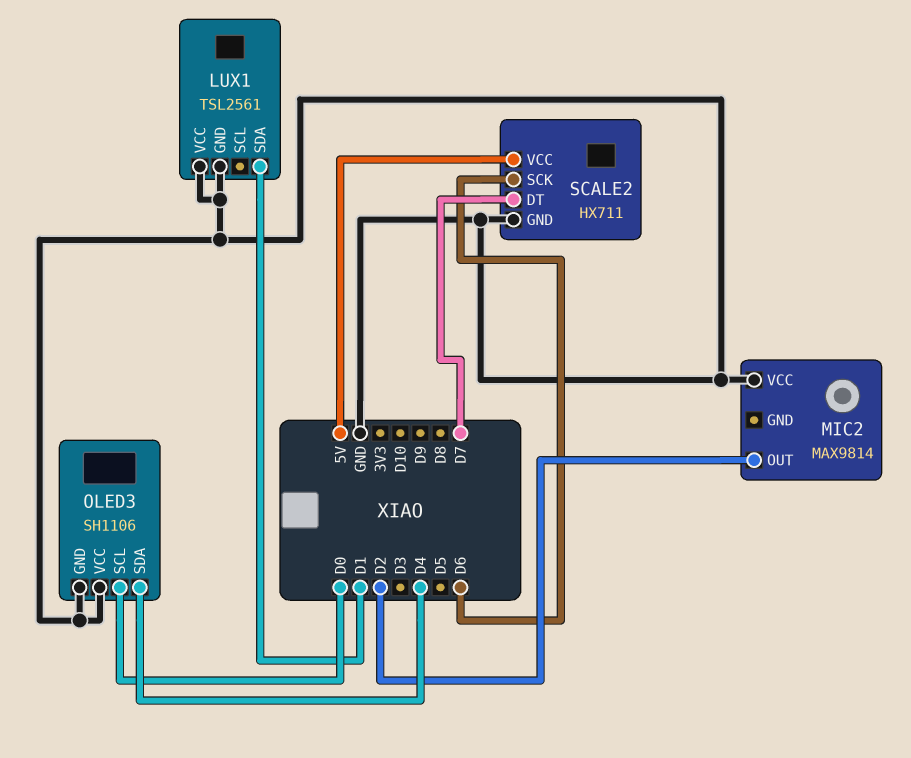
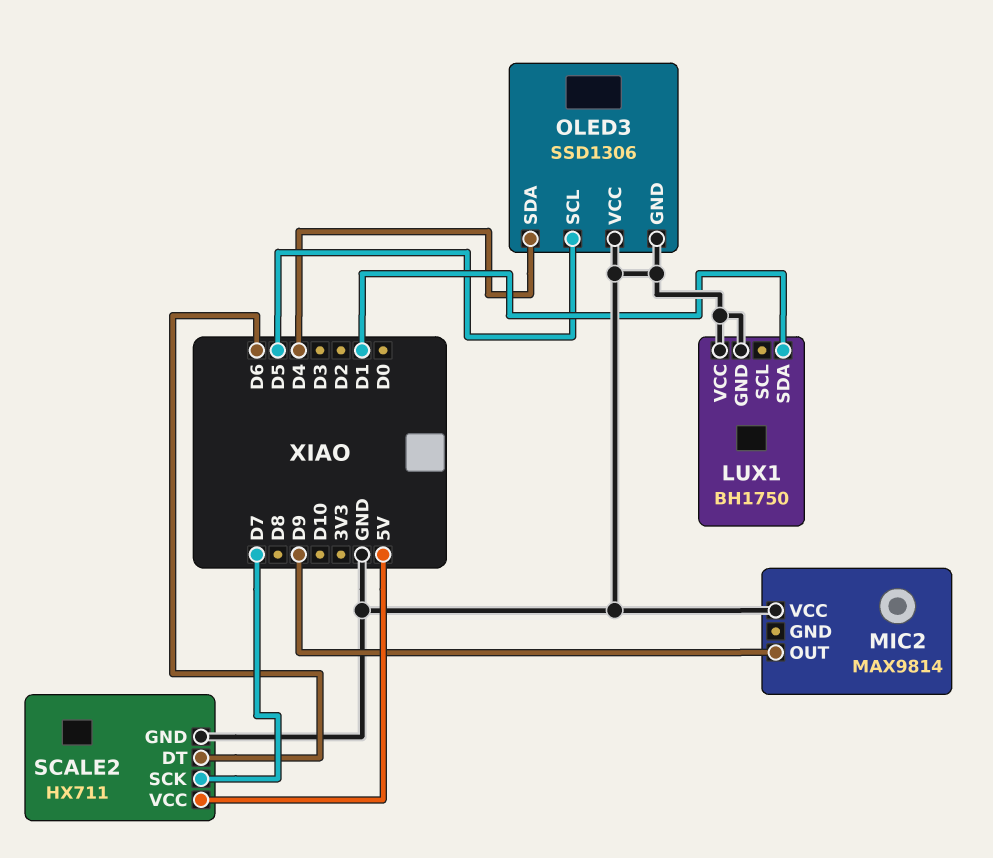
LUX1: TSL2561 -> BH1750
MIC2 pin OUT: D2 -> D9
OLED3: SH1106 -> SSD1306
OLED3 pin SCL: D0 -> D5
SCALE2 pin DT: D7 -> D6
SCALE2 pin SCK: D6 -> D7

